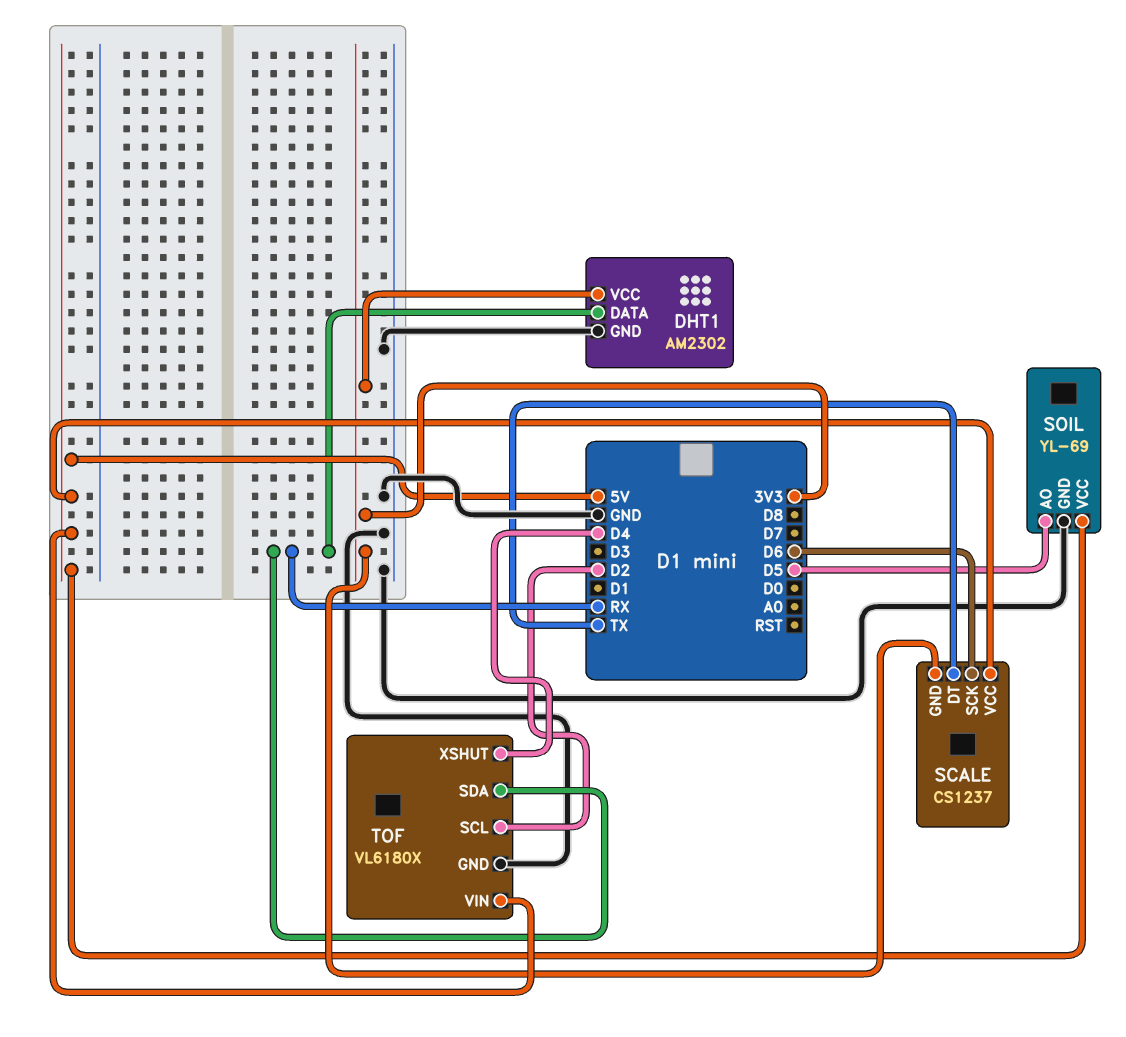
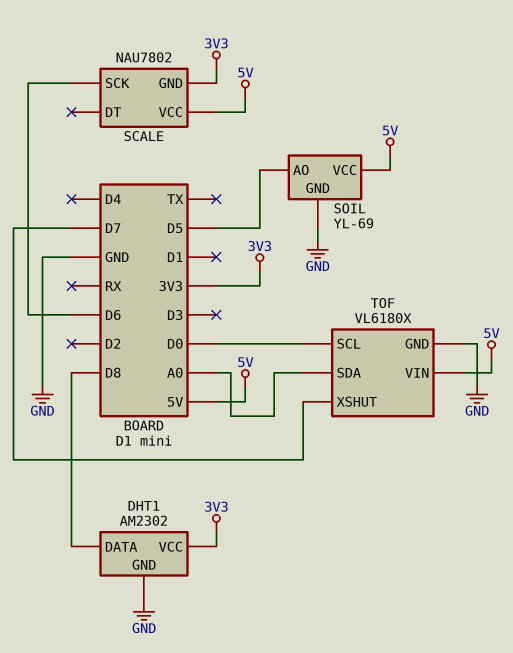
DHT1 pin DATA: RX -> D8
SCALE: CS1237 -> NAU7802
SCALE pin DT: TX -> none
TOF pin SCL: D2 -> D0
TOF pin SDA: RX -> A0
TOF pin XSHUT: D4 -> D7

